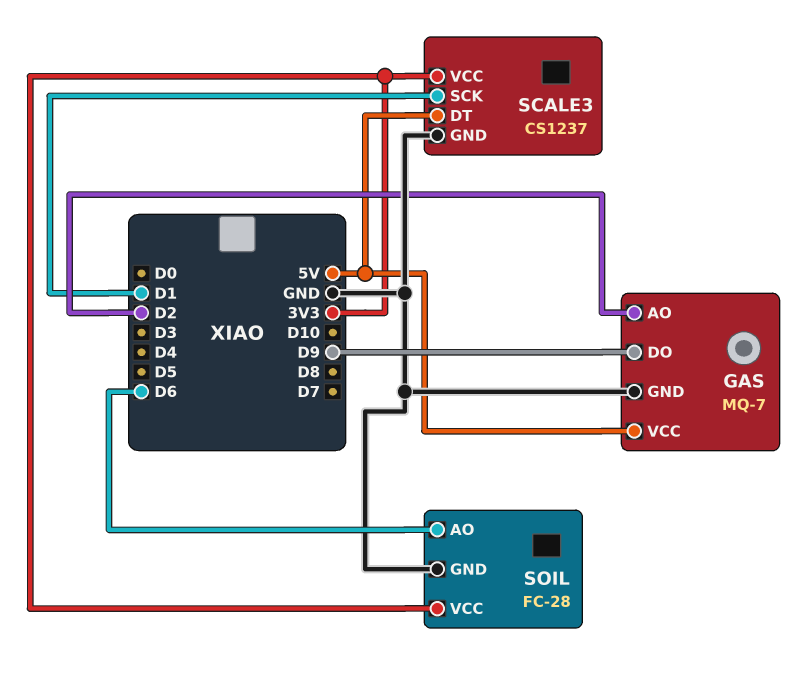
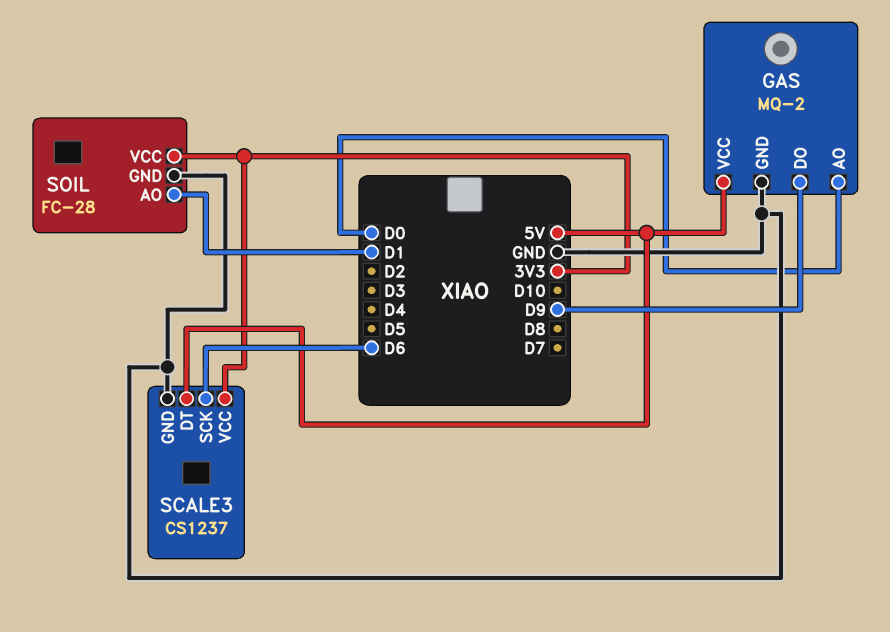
GAS: MQ-7 -> MQ-2
GAS pin AO: D2 -> D0
SCALE3 pin SCK: D1 -> D6
SOIL pin AO: D6 -> D1

